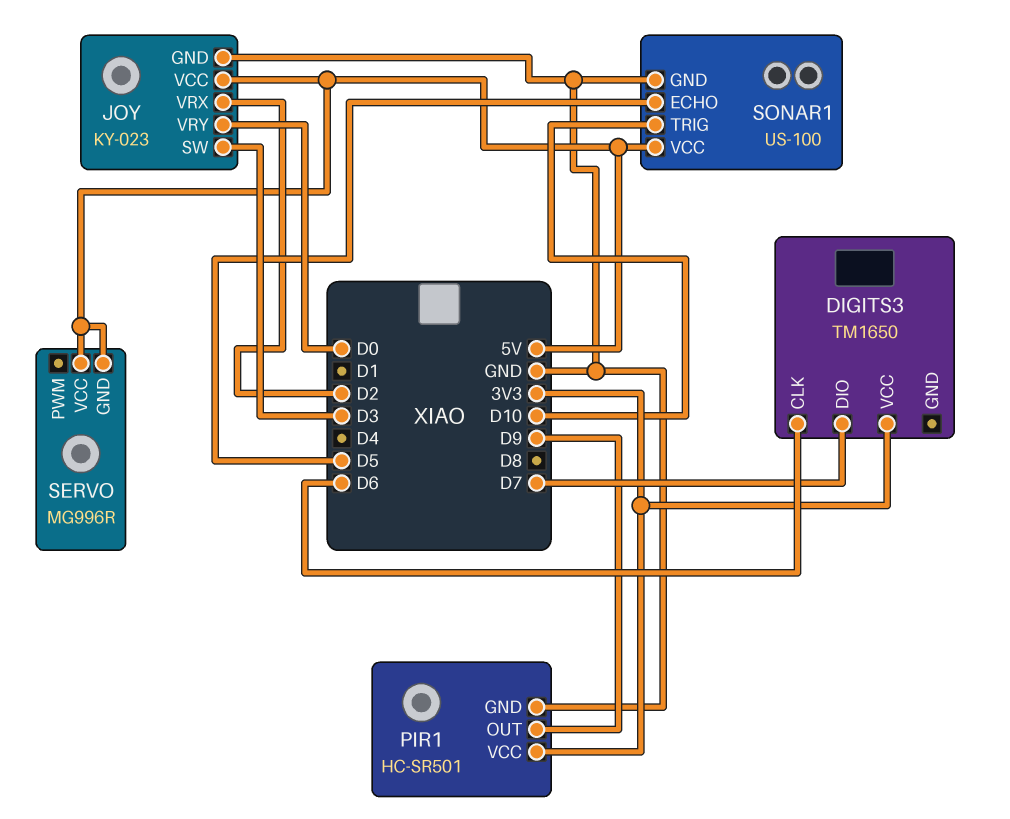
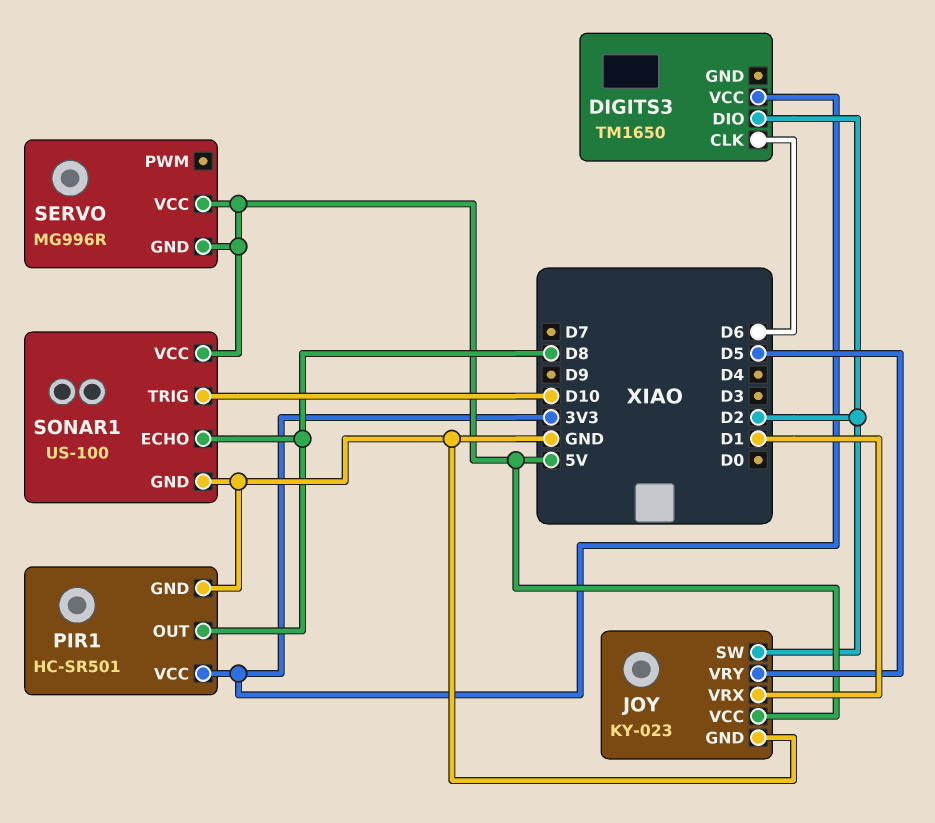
DIGITS3 pin DIO: D7 -> D2
JOY pin SW: D3 -> D2
JOY pin VRX: D2 -> D1
JOY pin VRY: D0 -> D5
PIR1 pin OUT: D9 -> D8
SONAR1 pin ECHO: D5 -> D8

